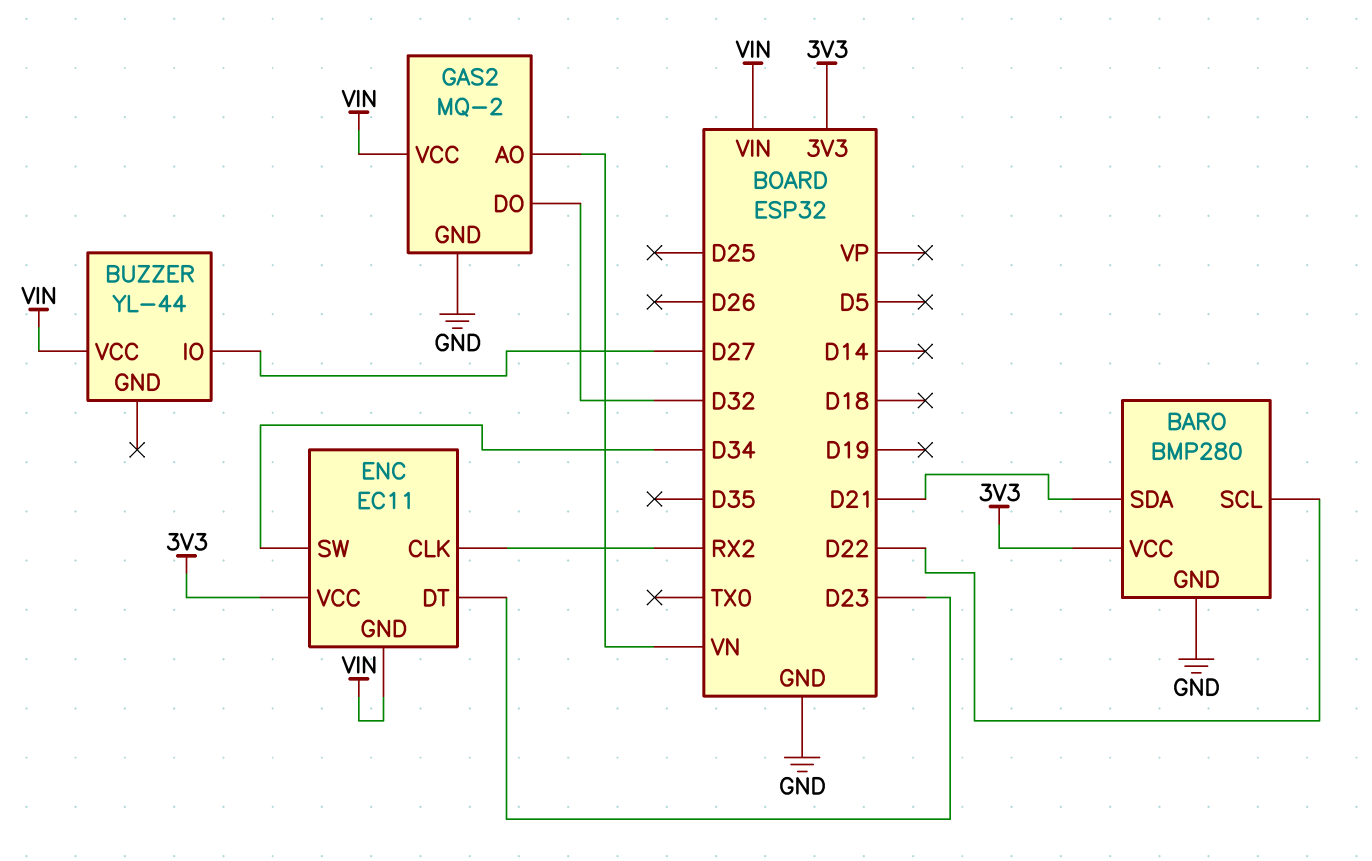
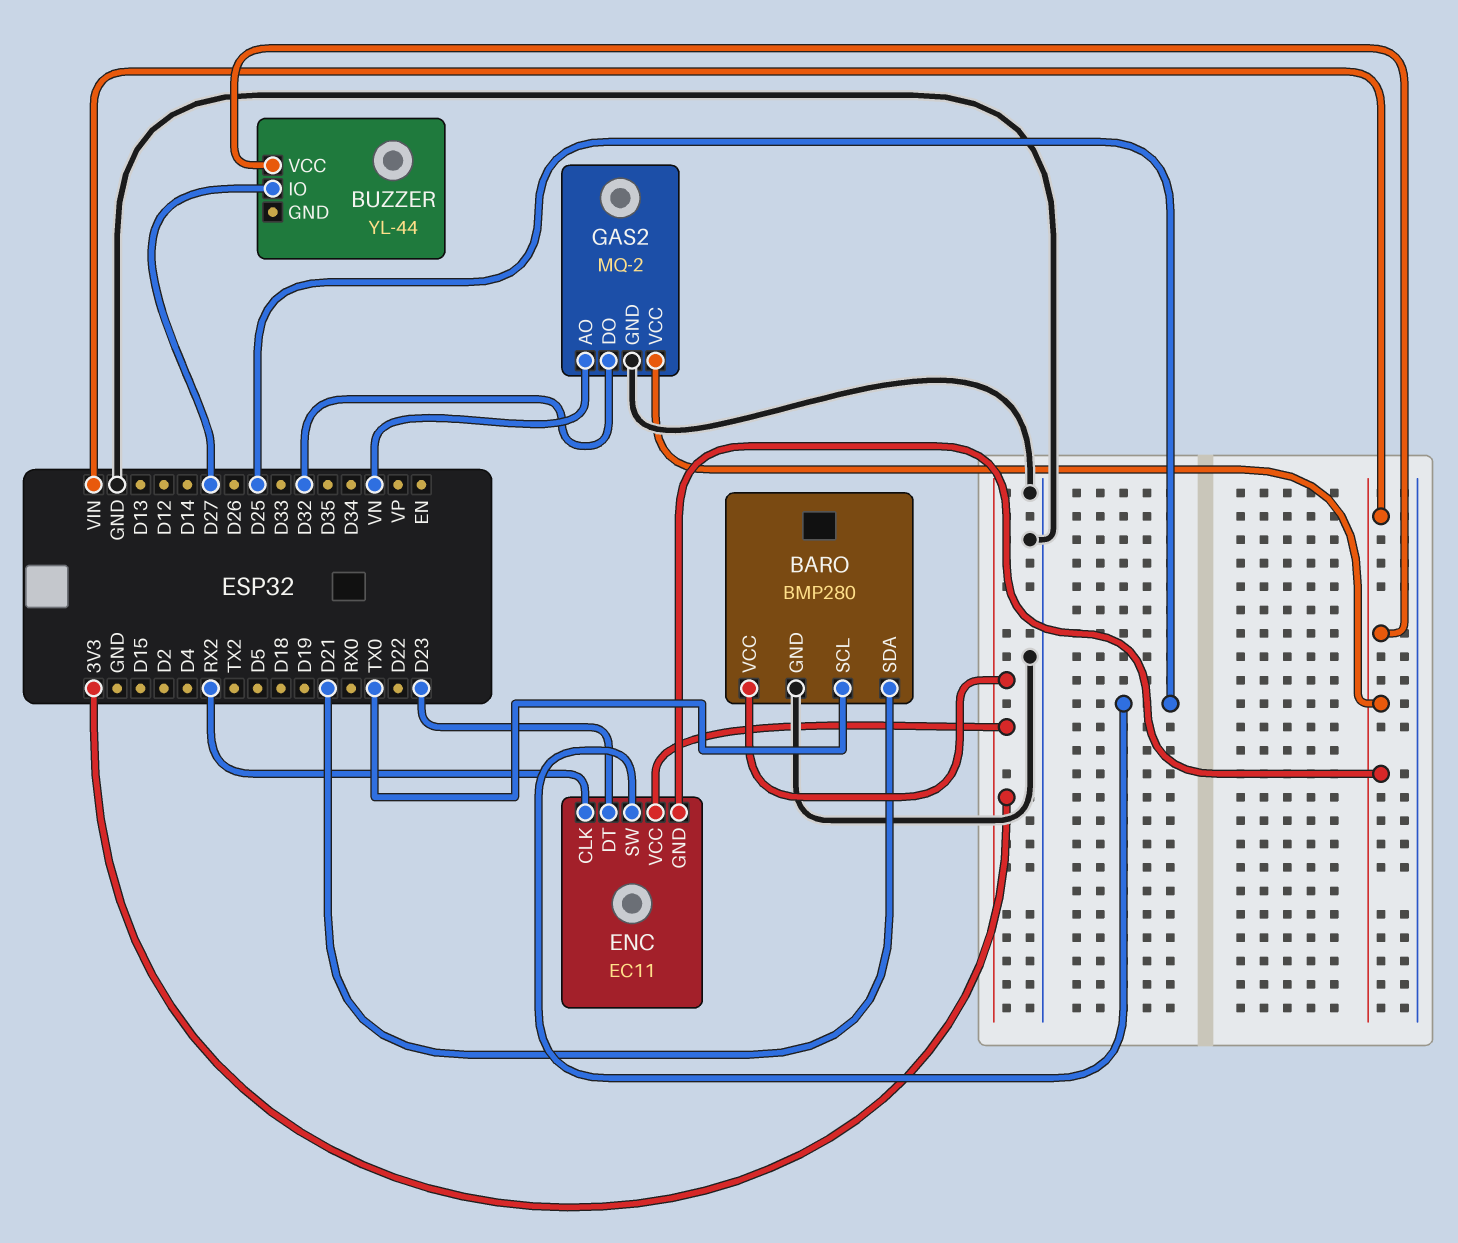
BARO pin SCL: D22 -> TX0
ENC pin SW: D34 -> D25

